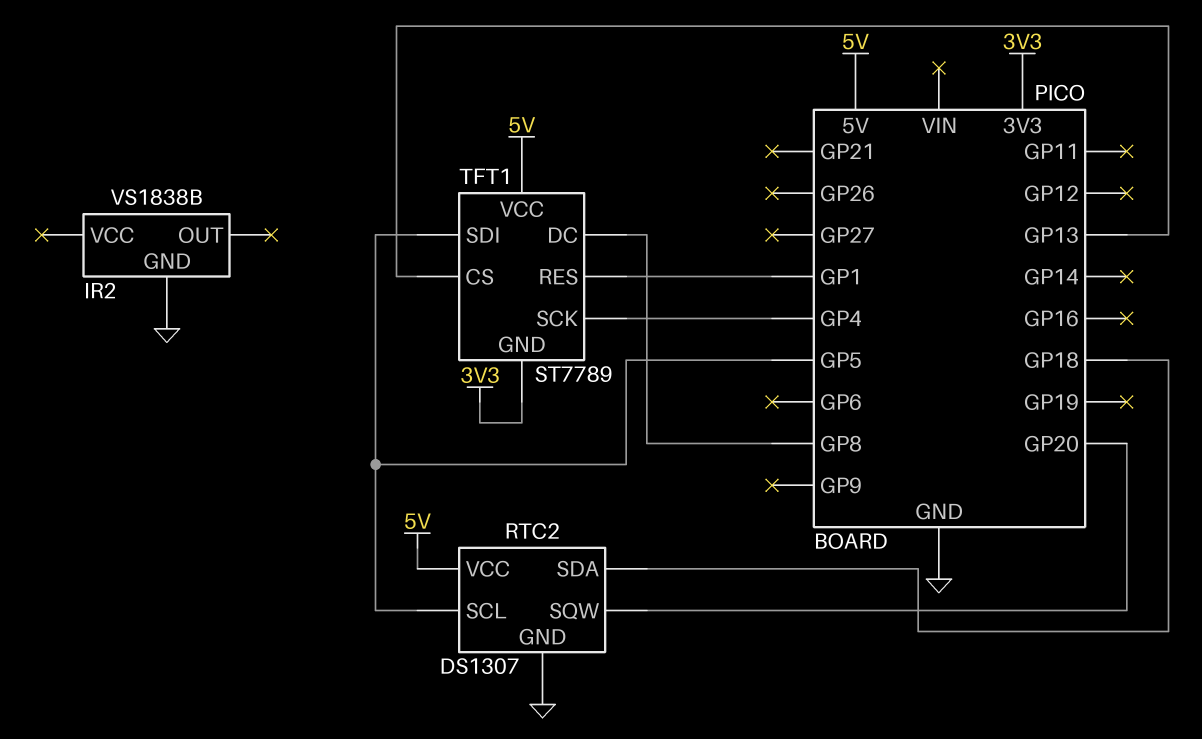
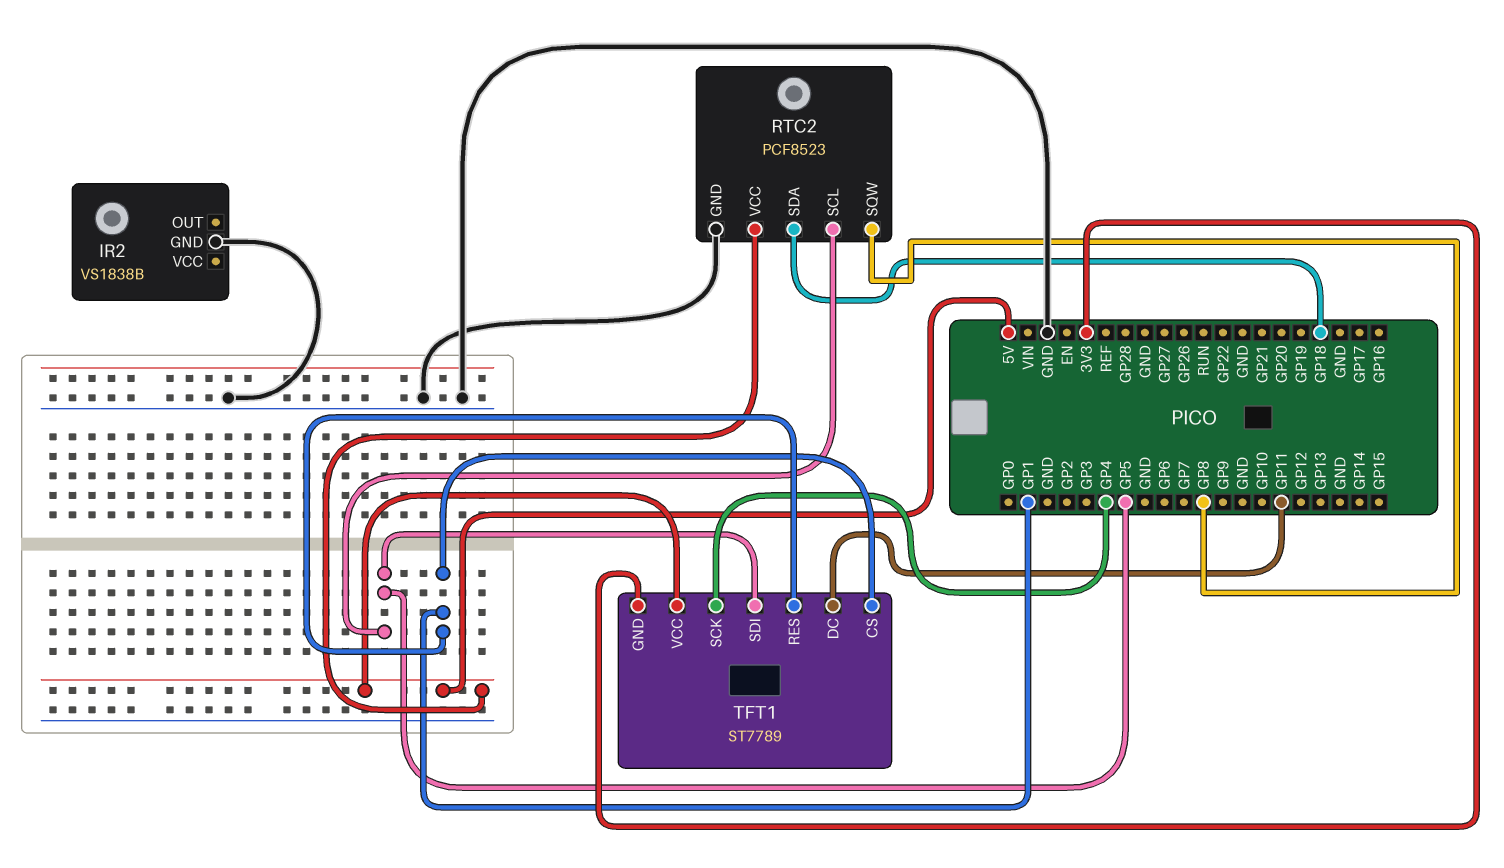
RTC2: DS1307 -> PCF8523
RTC2 pin SQW: GP20 -> GP8
TFT1 pin CS: GP13 -> GP1
TFT1 pin DC: GP8 -> GP11

